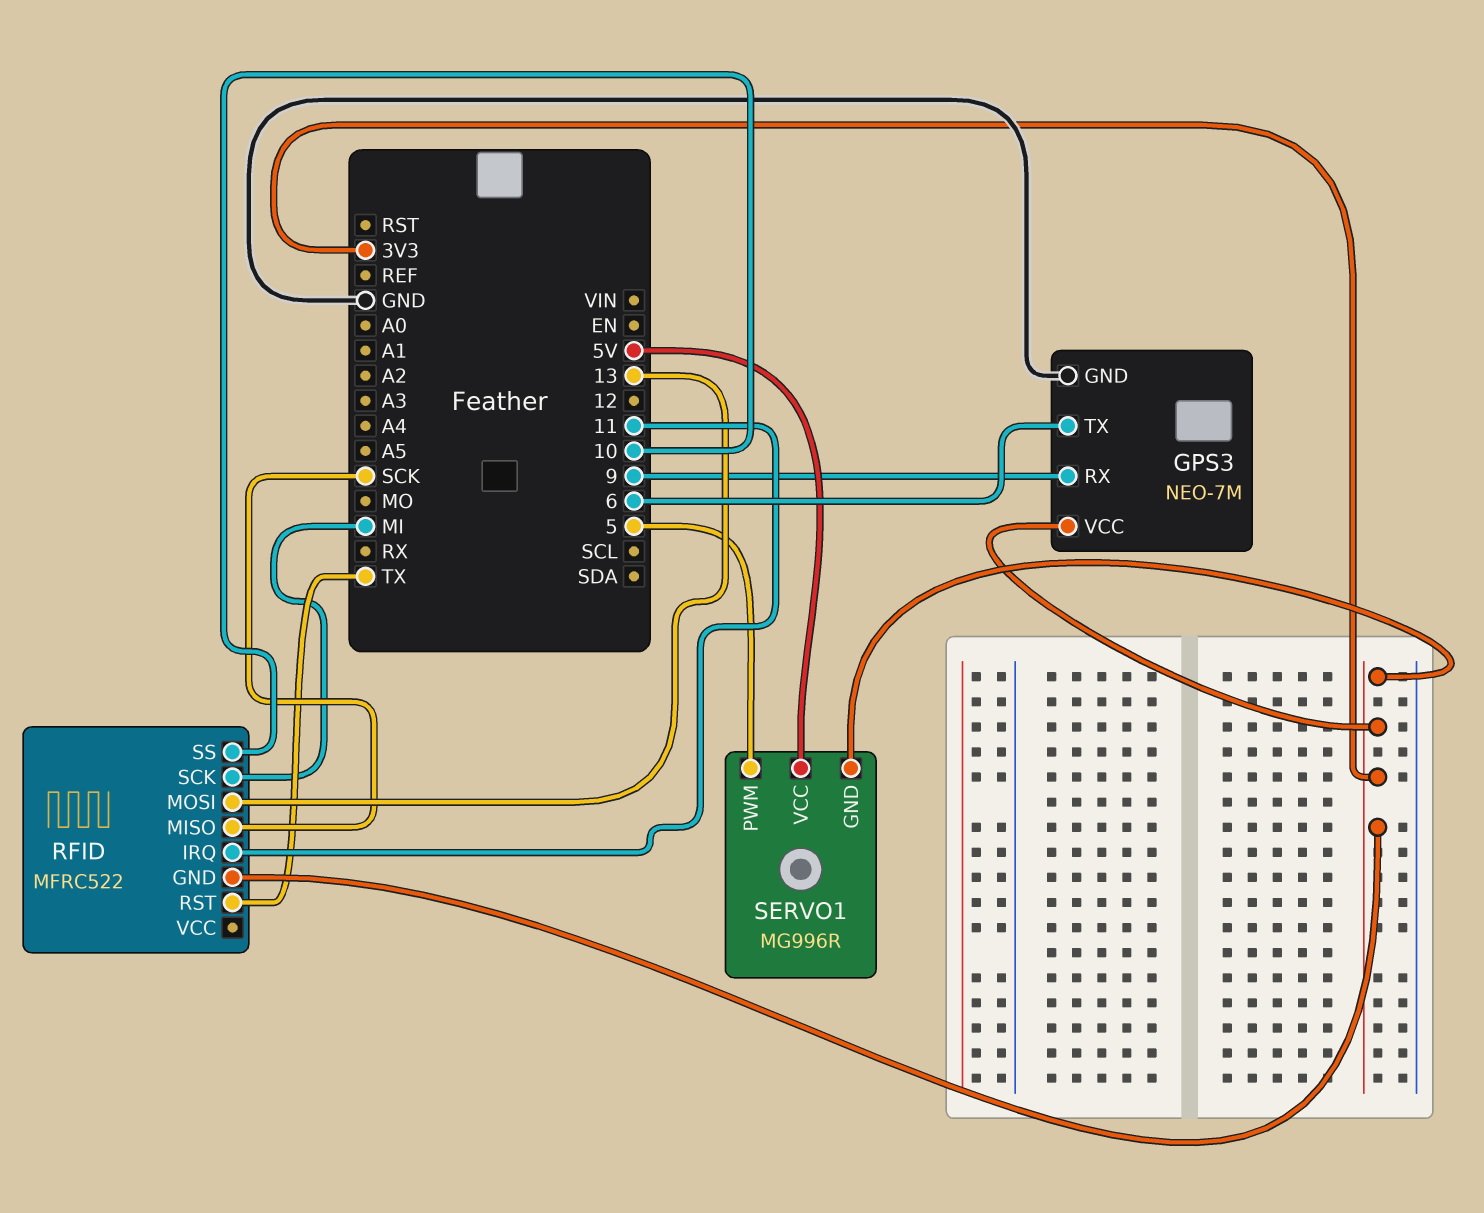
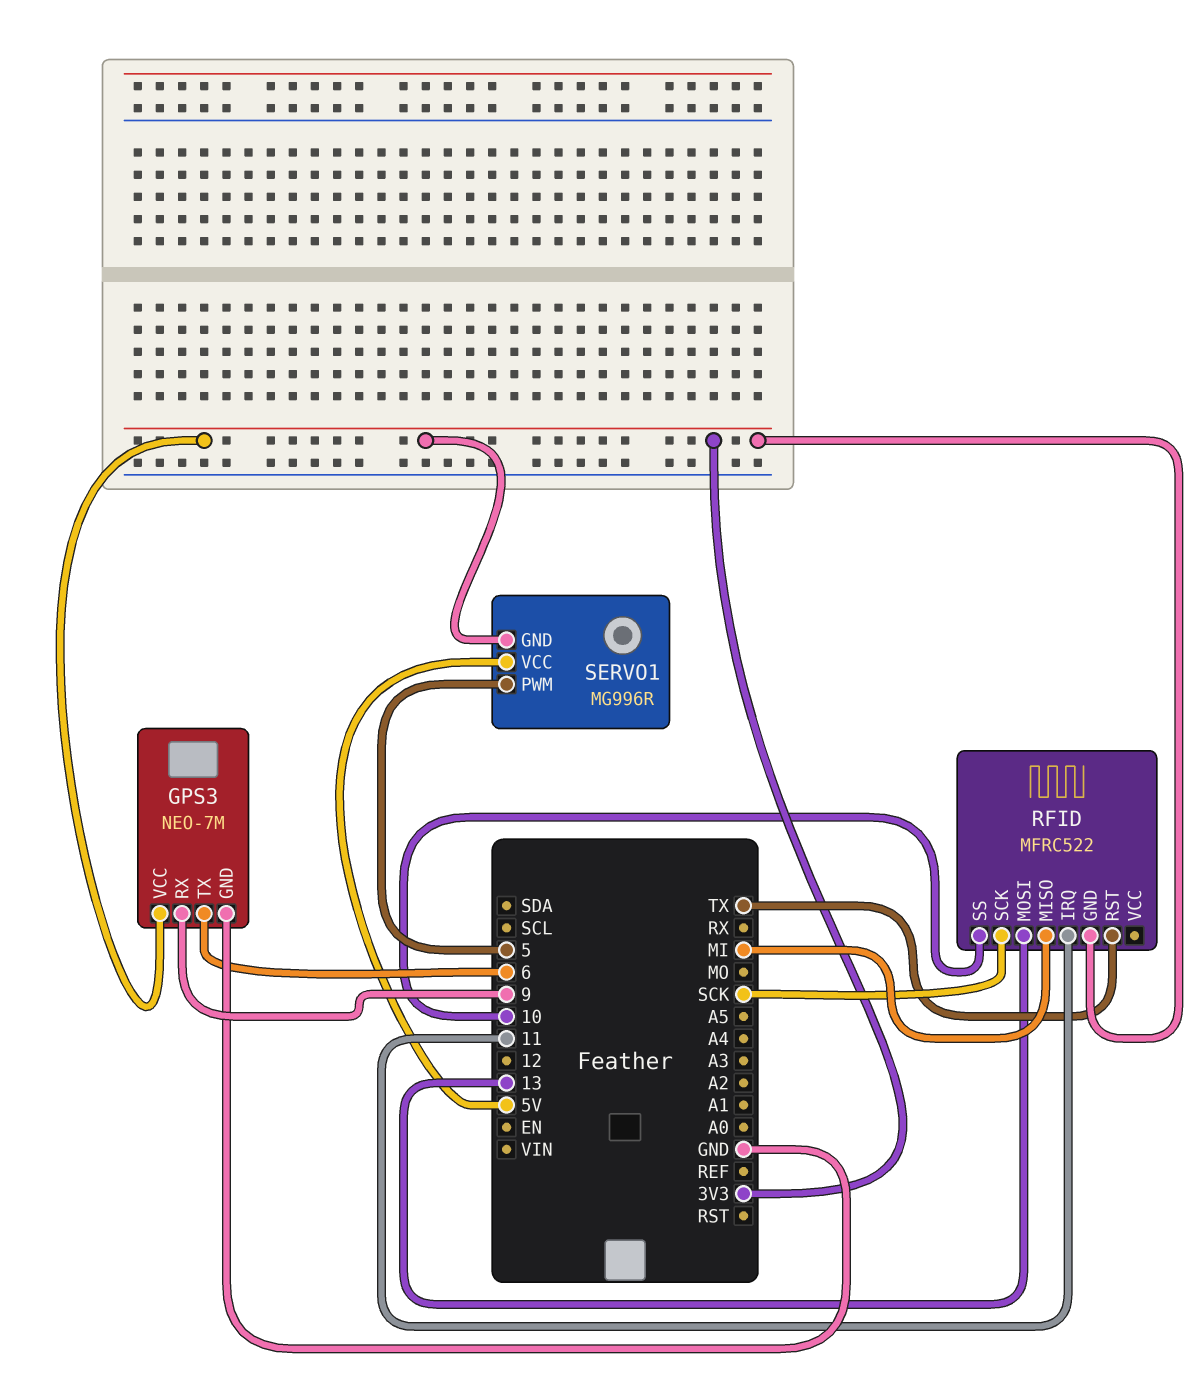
RFID pin MISO: SCK -> MI
RFID pin SCK: MI -> SCK

